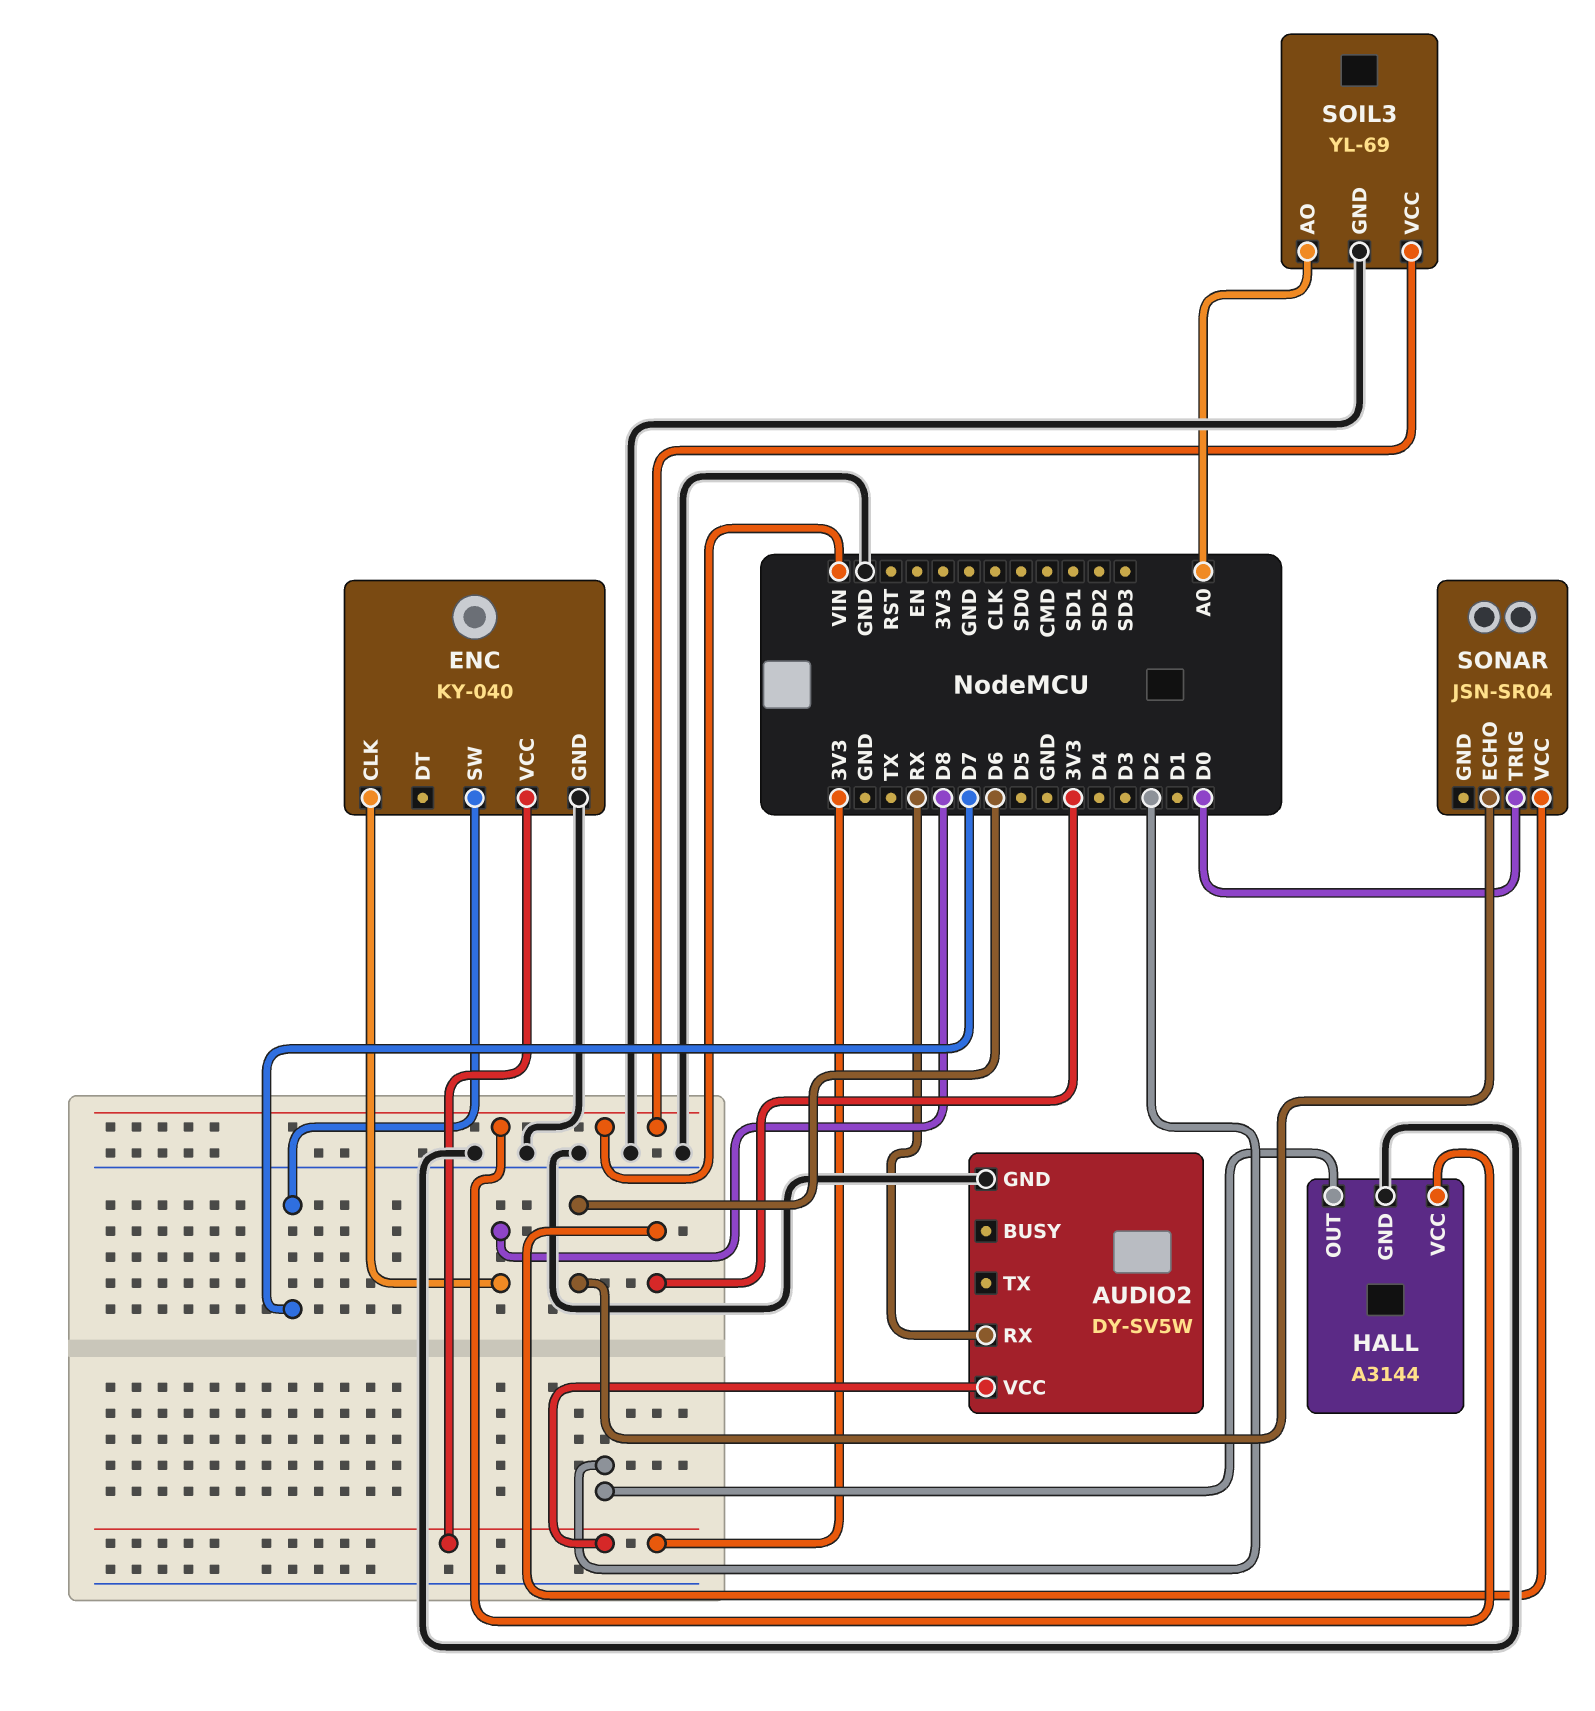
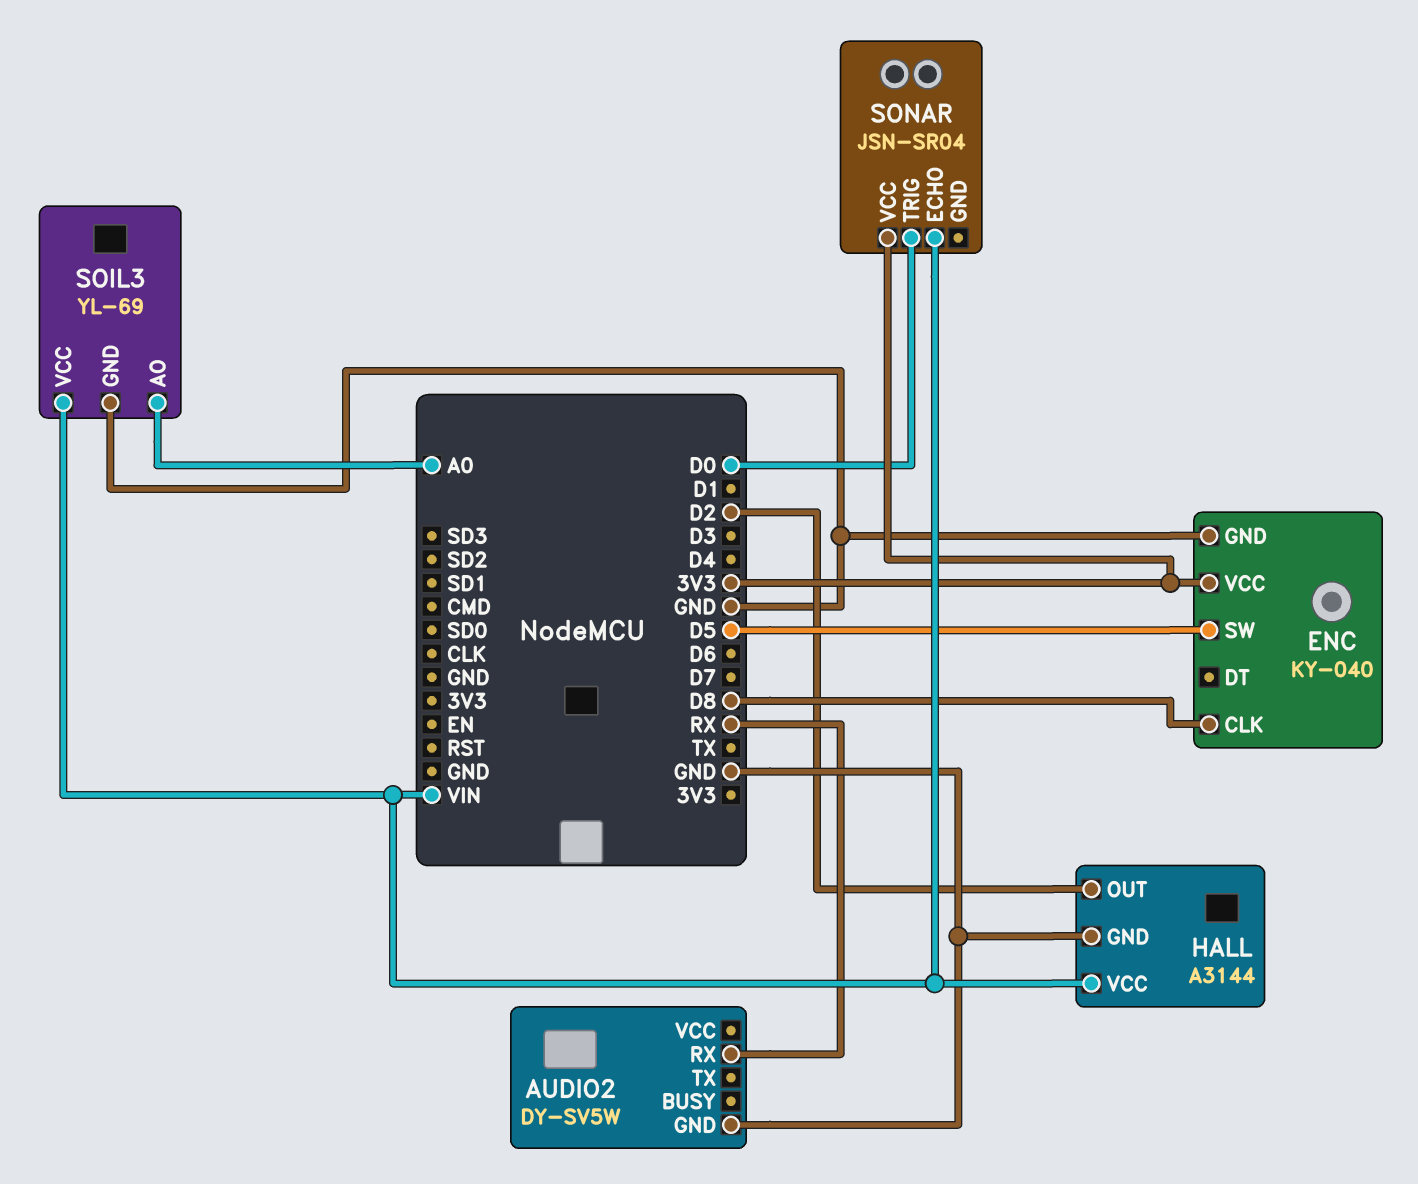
AUDIO2 pin VCC: 3V3 -> none
ENC pin SW: D7 -> D5
SONAR pin ECHO: D6 -> VIN

